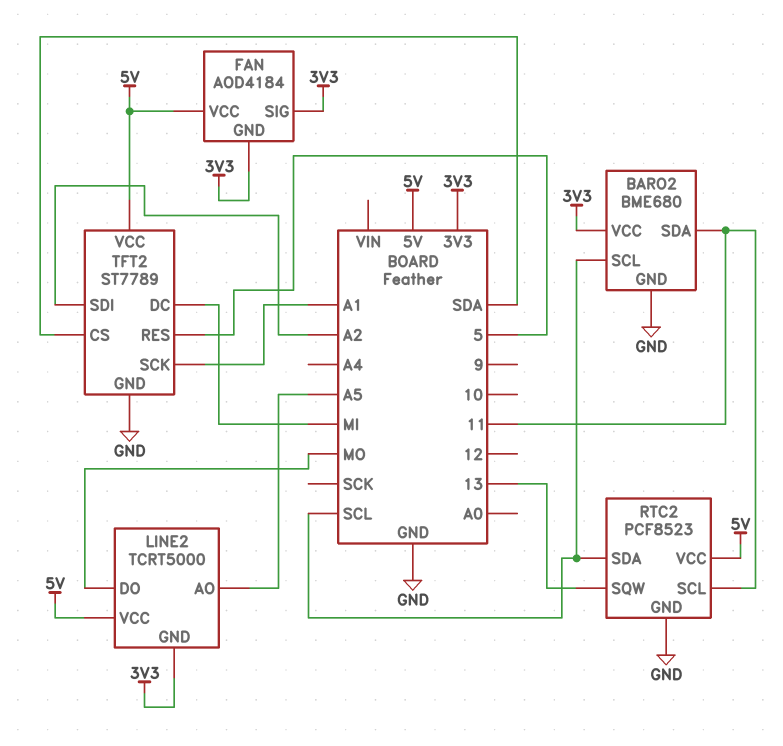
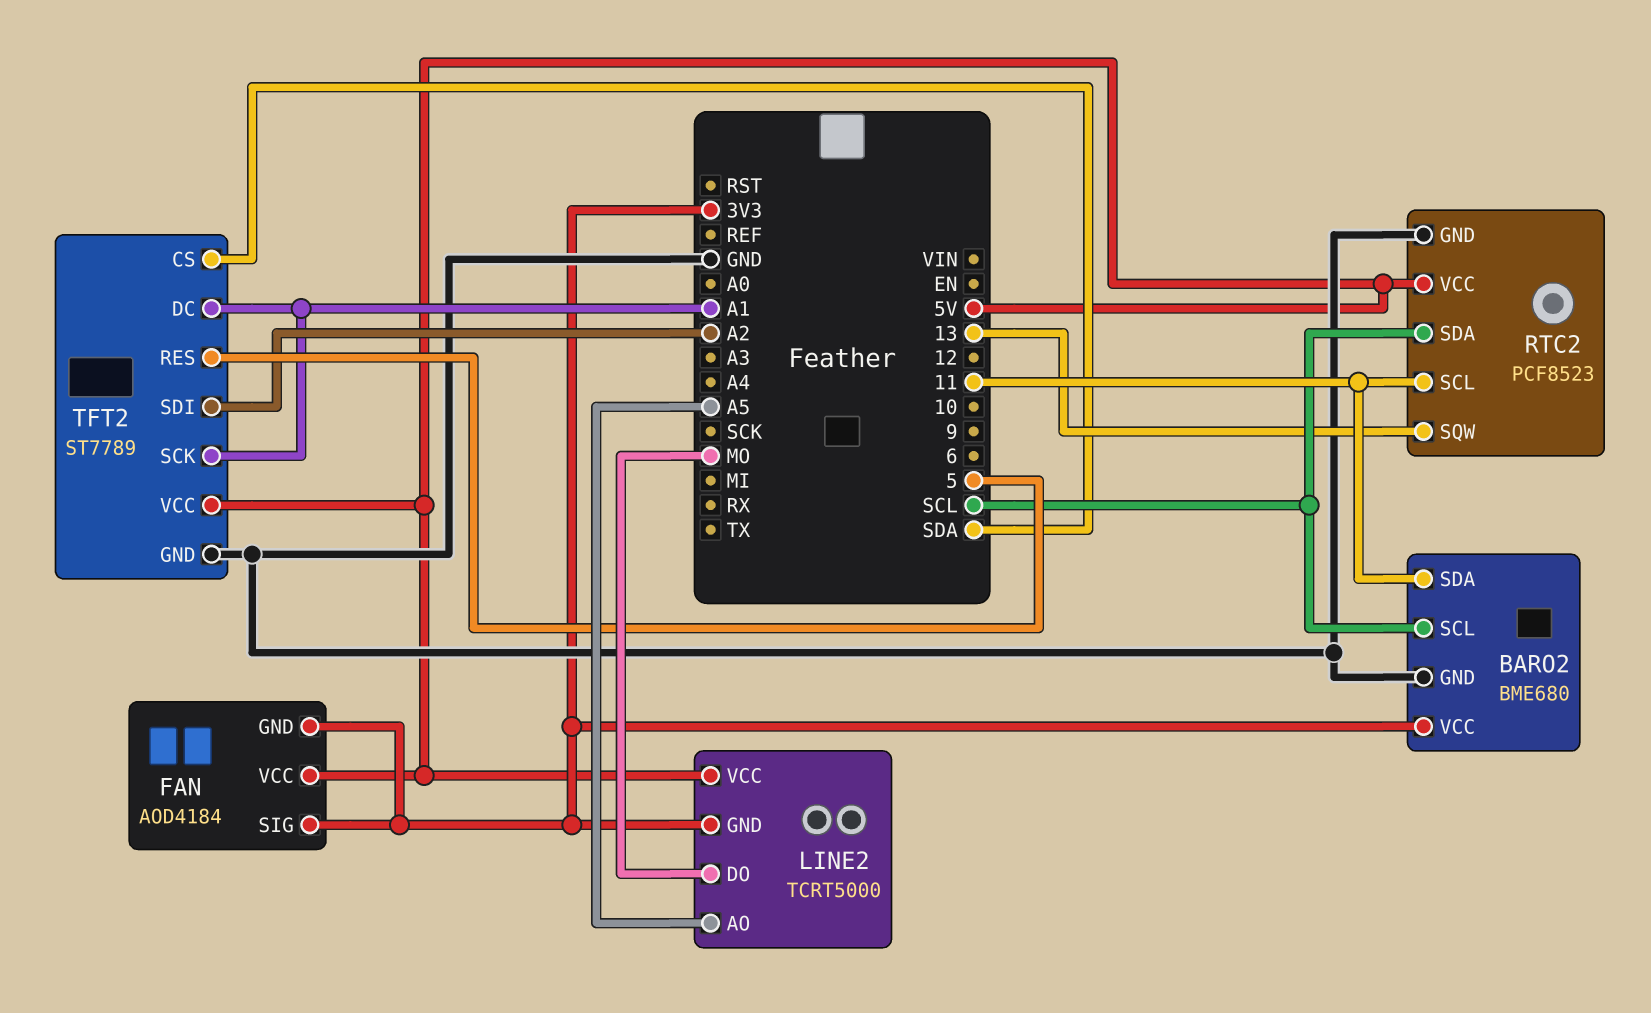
TFT2 pin DC: MI -> A1

